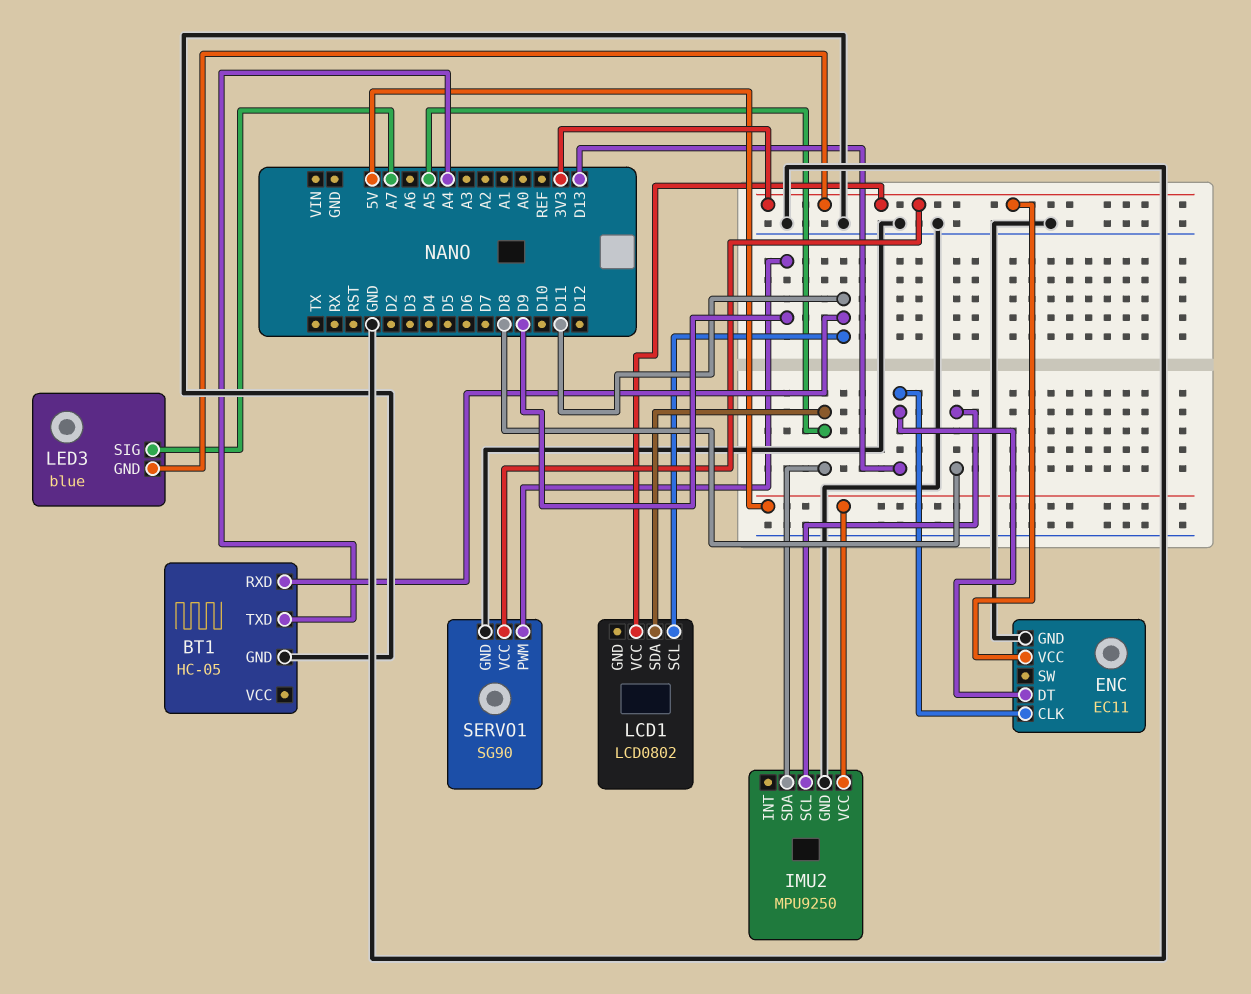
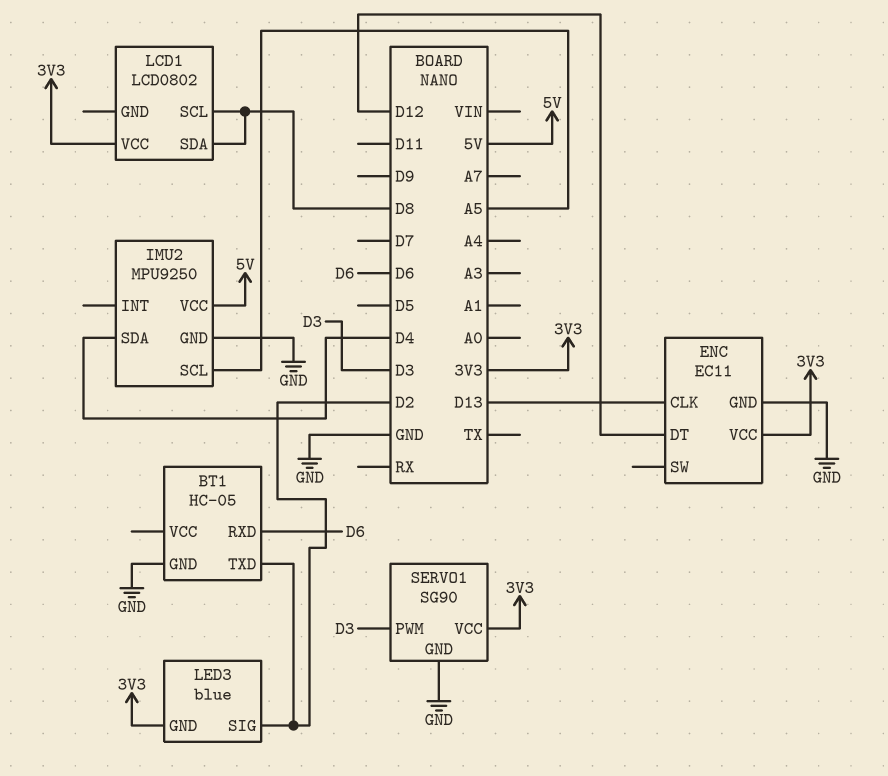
BT1 pin RXD: D11 -> D6
BT1 pin TXD: A4 -> D2
ENC pin DT: D13 -> D12
IMU2 pin SCL: D8 -> A5
IMU2 pin SDA: A5 -> D4
LCD1 pin SCL: D11 -> D8
LCD1 pin SDA: A5 -> D8
LED3 pin SIG: A7 -> D2
SERVO1 pin PWM: D9 -> D3

